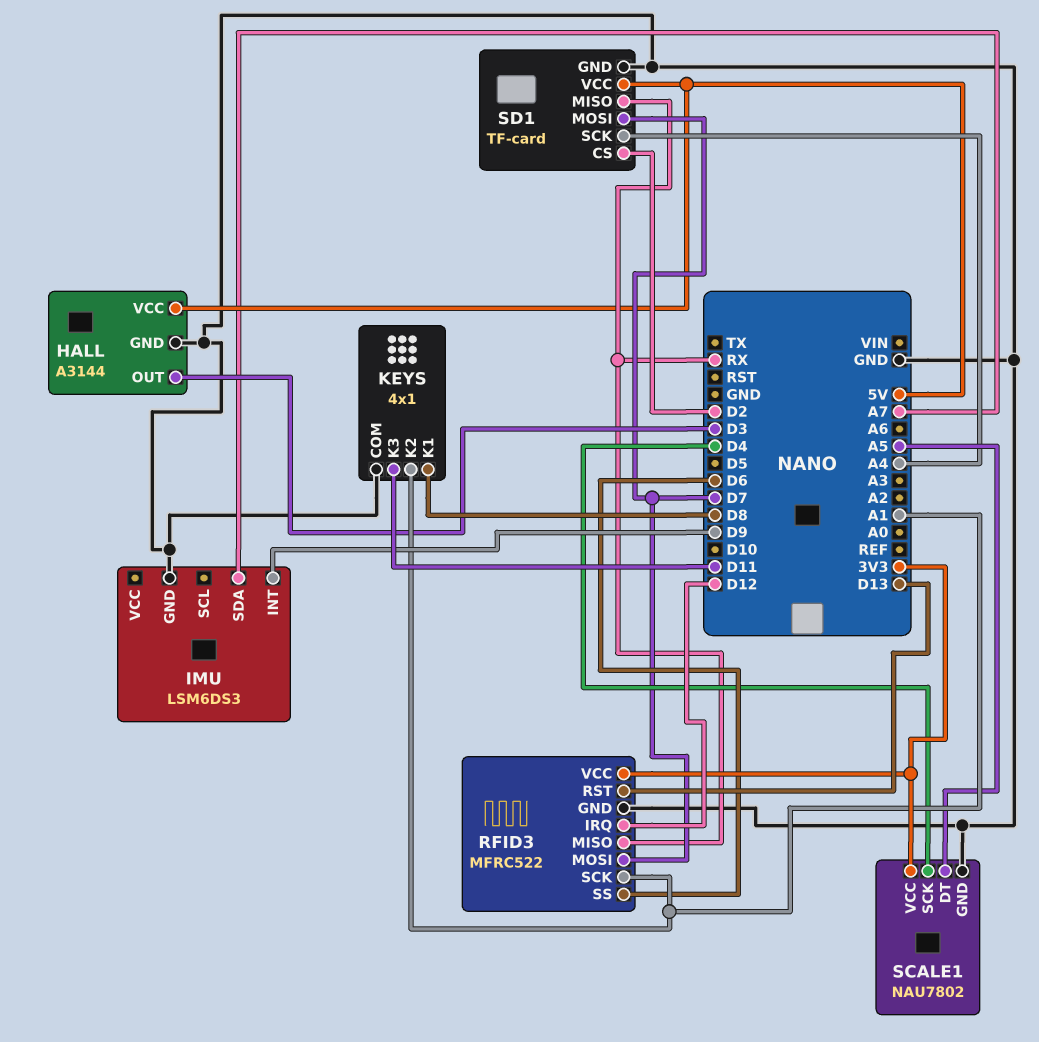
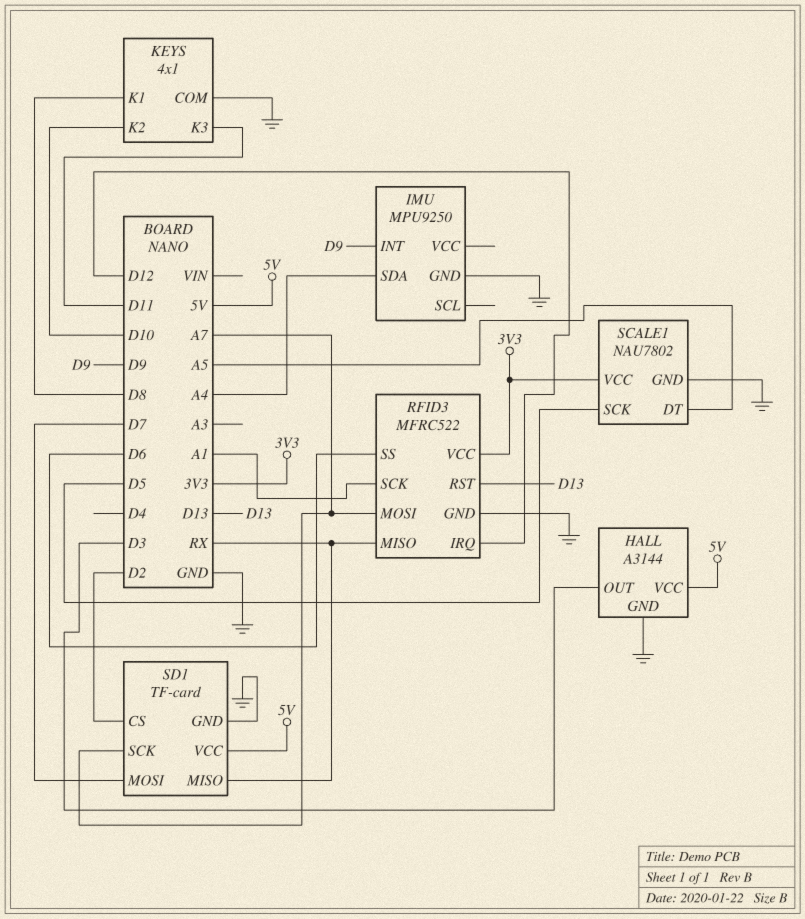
IMU: LSM6DS3 -> MPU9250
IMU pin SDA: A7 -> A4
KEYS pin K2: A1 -> D10
RFID3 pin MOSI: D7 -> A7
SCALE1 pin SCK: D4 -> D5
SD1 pin SCK: A4 -> A7

